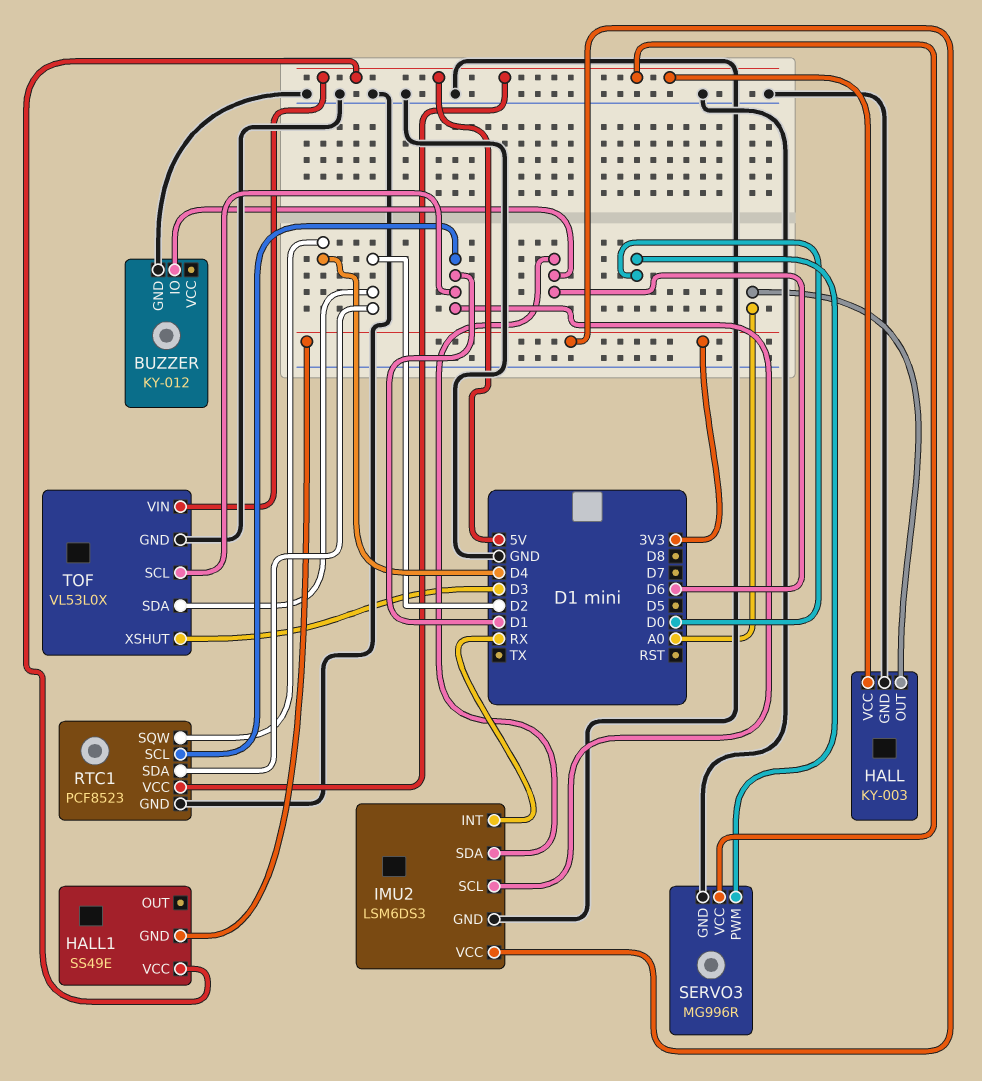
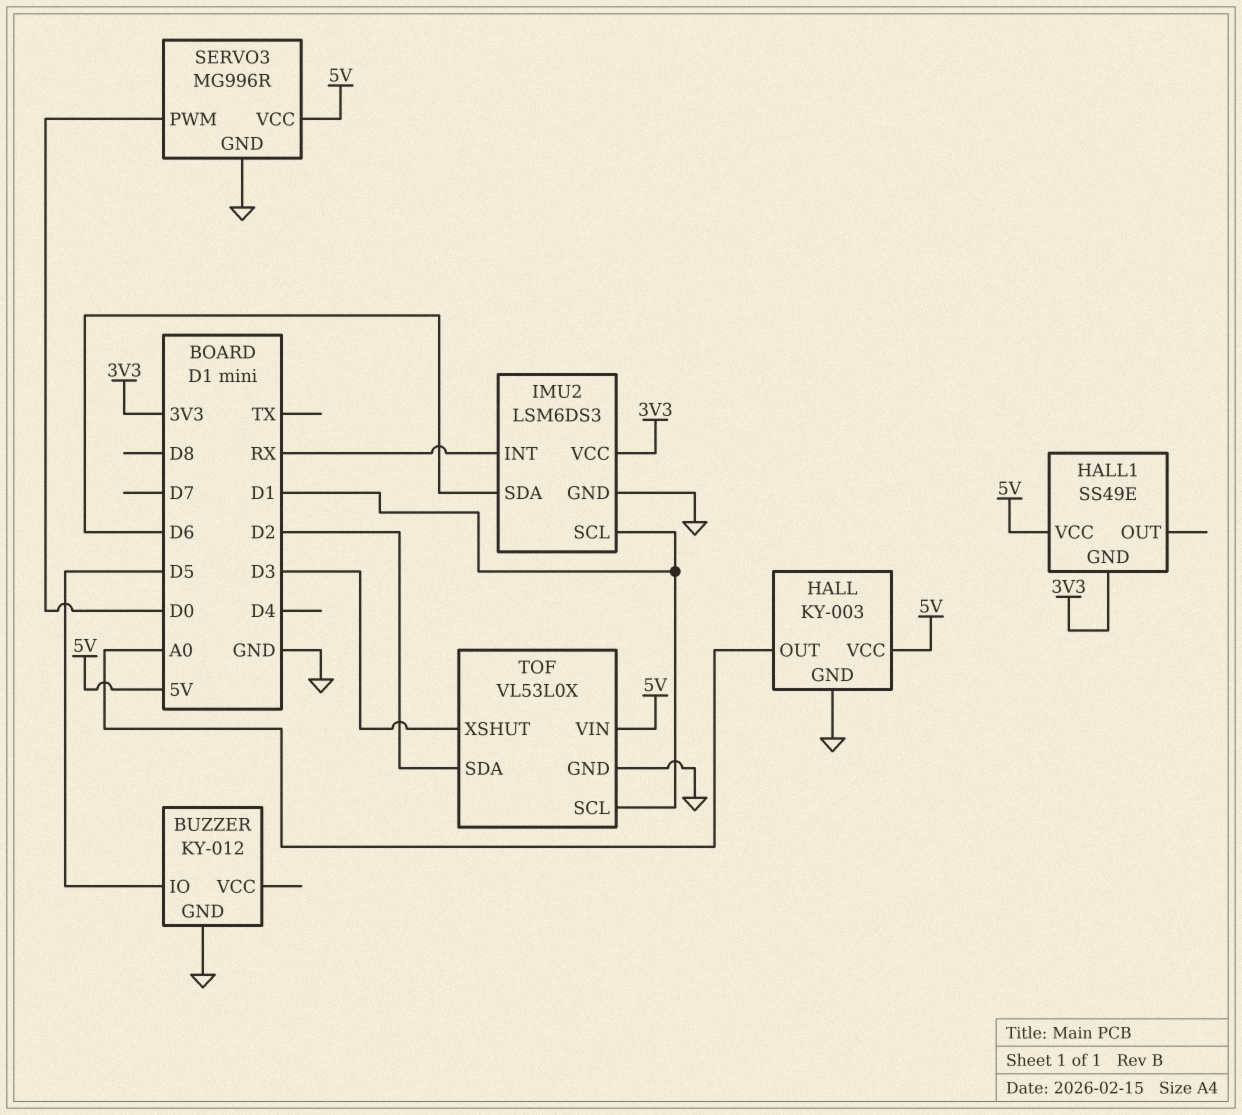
BUZZER pin IO: D6 -> D5
RTC1: PCF8523 -> none
RTC1 pin GND: GND -> none
RTC1 pin SCL: D1 -> none
RTC1 pin SDA: D2 -> none
RTC1 pin SQW: D4 -> none
RTC1 pin VCC: 5V -> none

